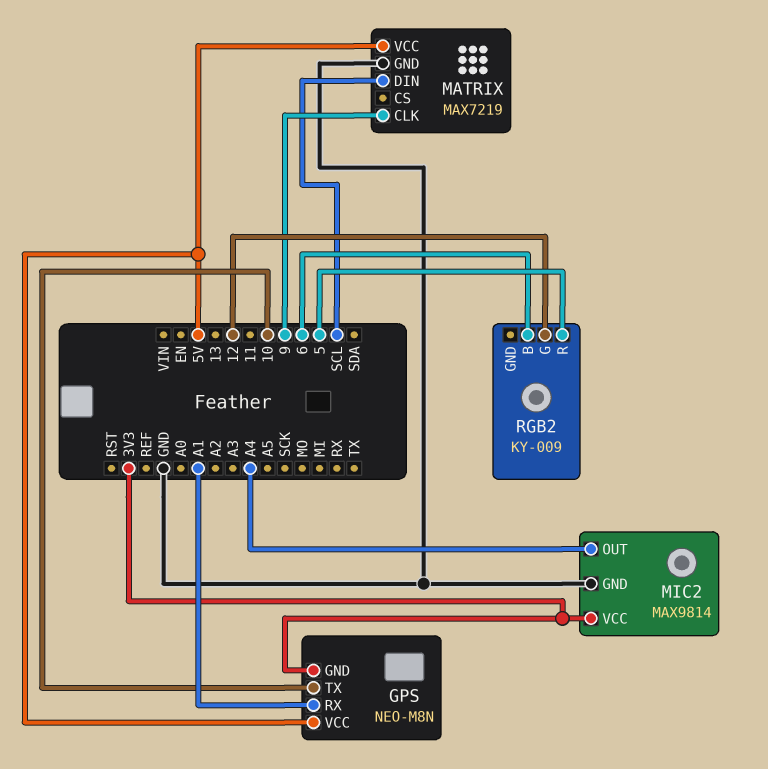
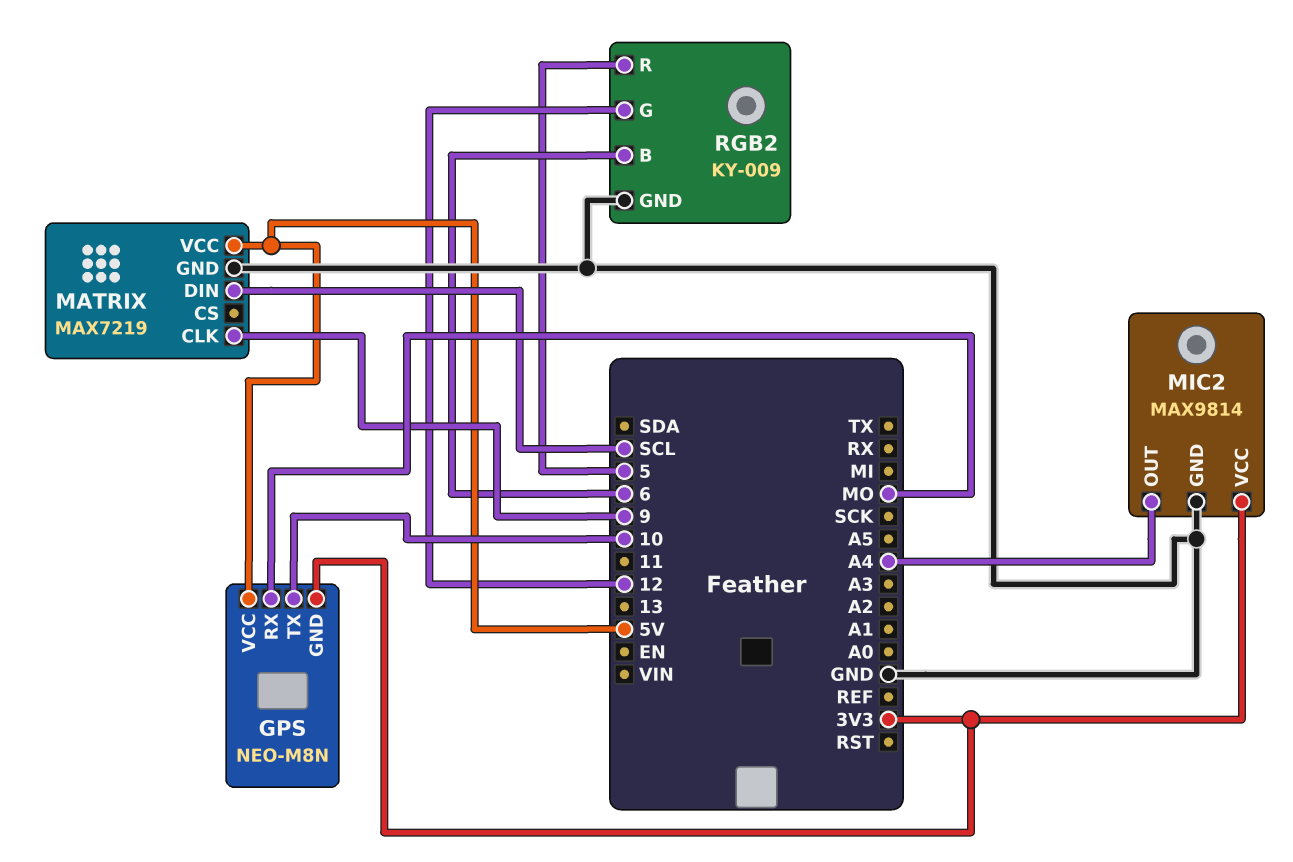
GPS pin RX: A1 -> MO
RGB2 pin GND: none -> GND

